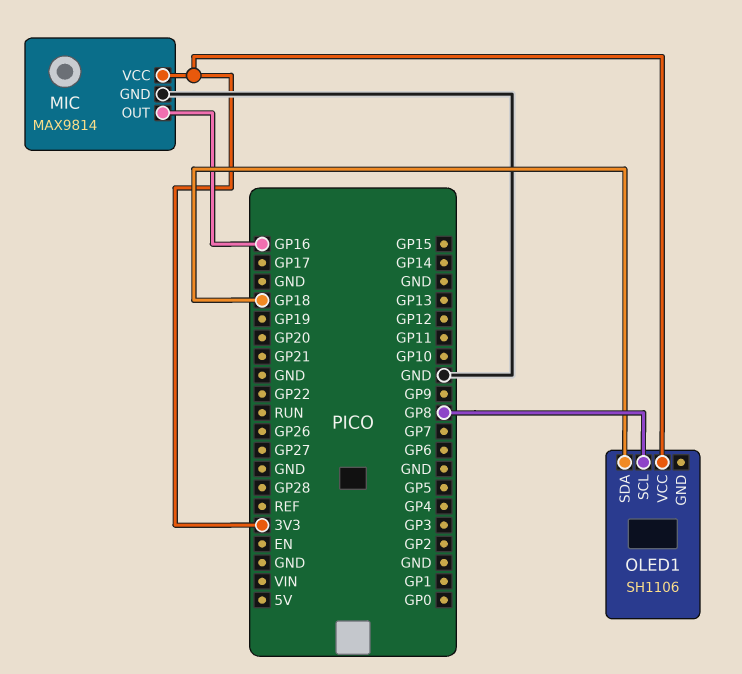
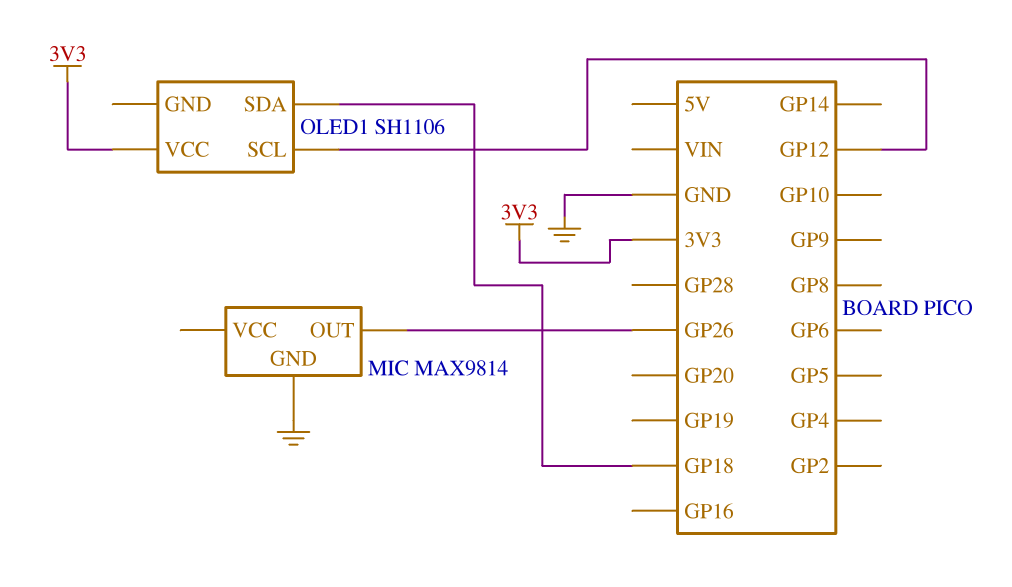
MIC pin OUT: GP16 -> GP26
MIC pin VCC: 3V3 -> none
OLED1 pin SCL: GP8 -> GP12

